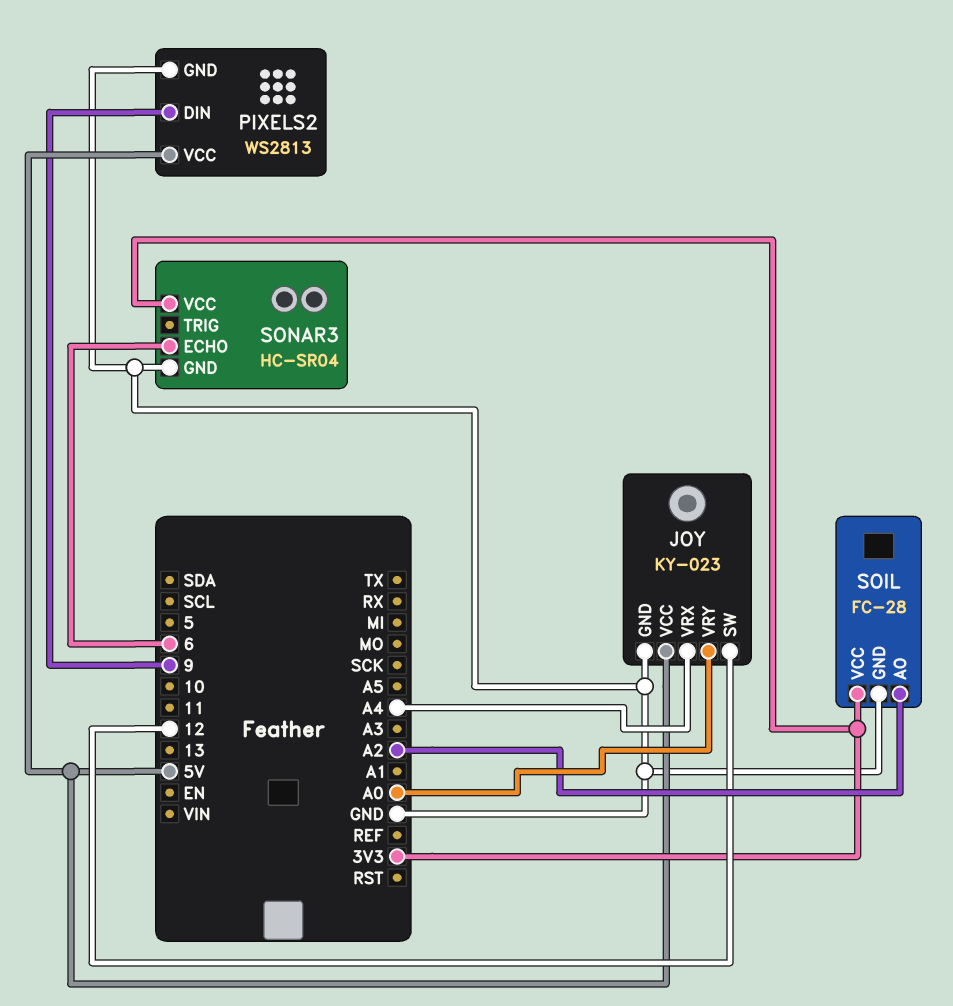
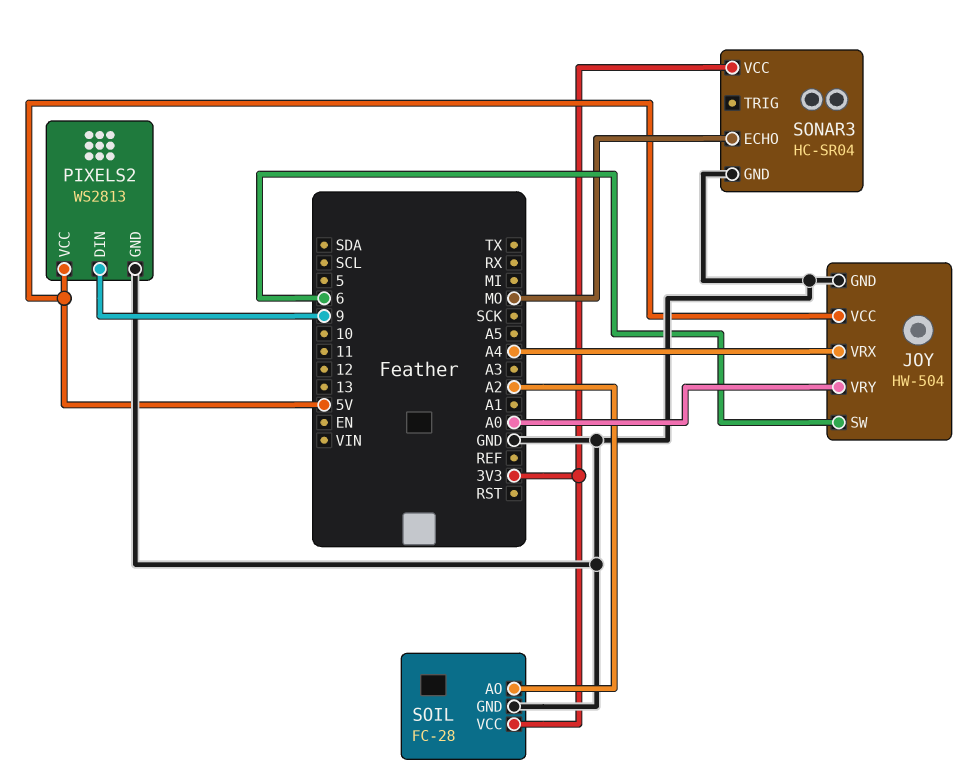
JOY: KY-023 -> HW-504
JOY pin SW: 12 -> 6
SONAR3 pin ECHO: 6 -> MO

